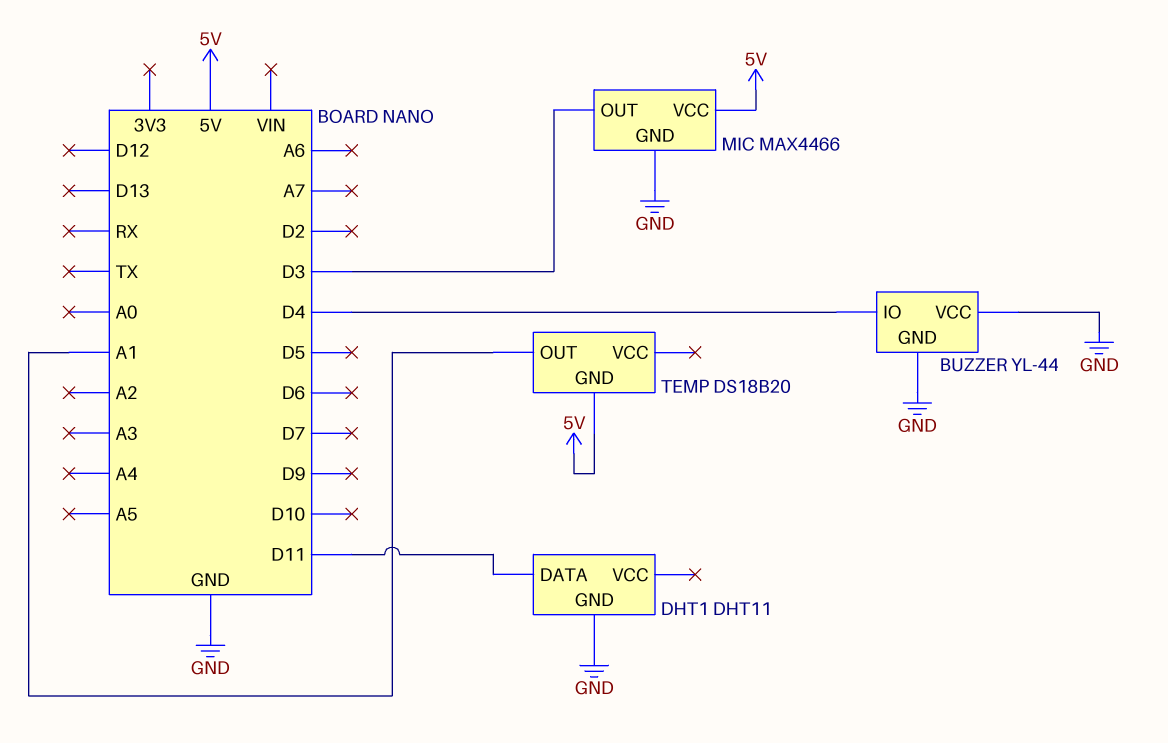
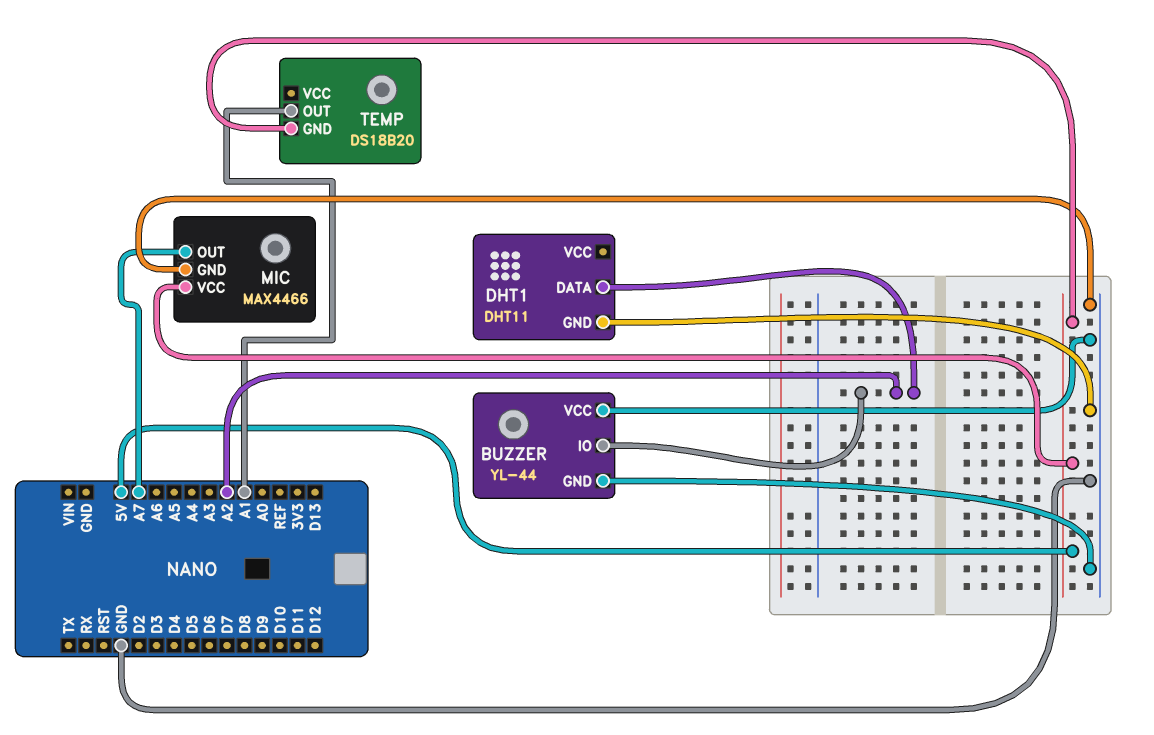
BUZZER pin IO: D4 -> A2
DHT1 pin DATA: D11 -> A2
MIC pin OUT: D3 -> A7

